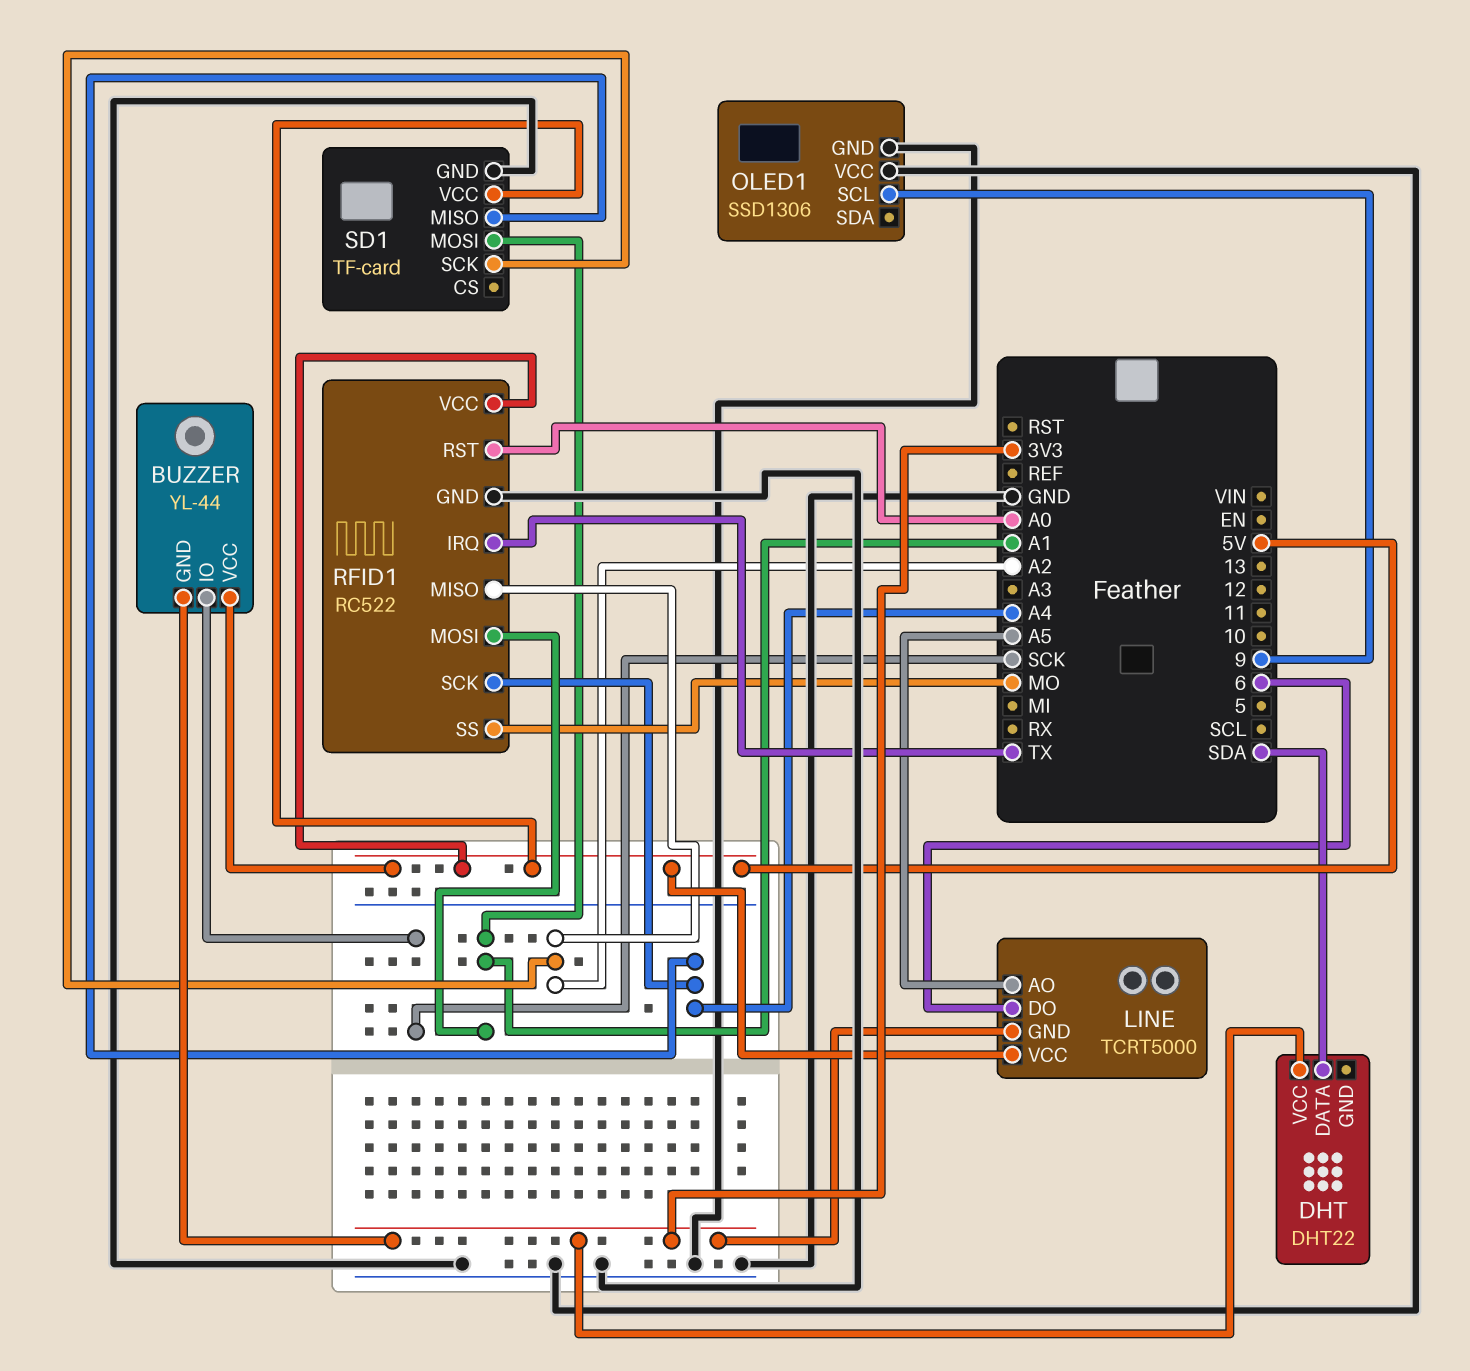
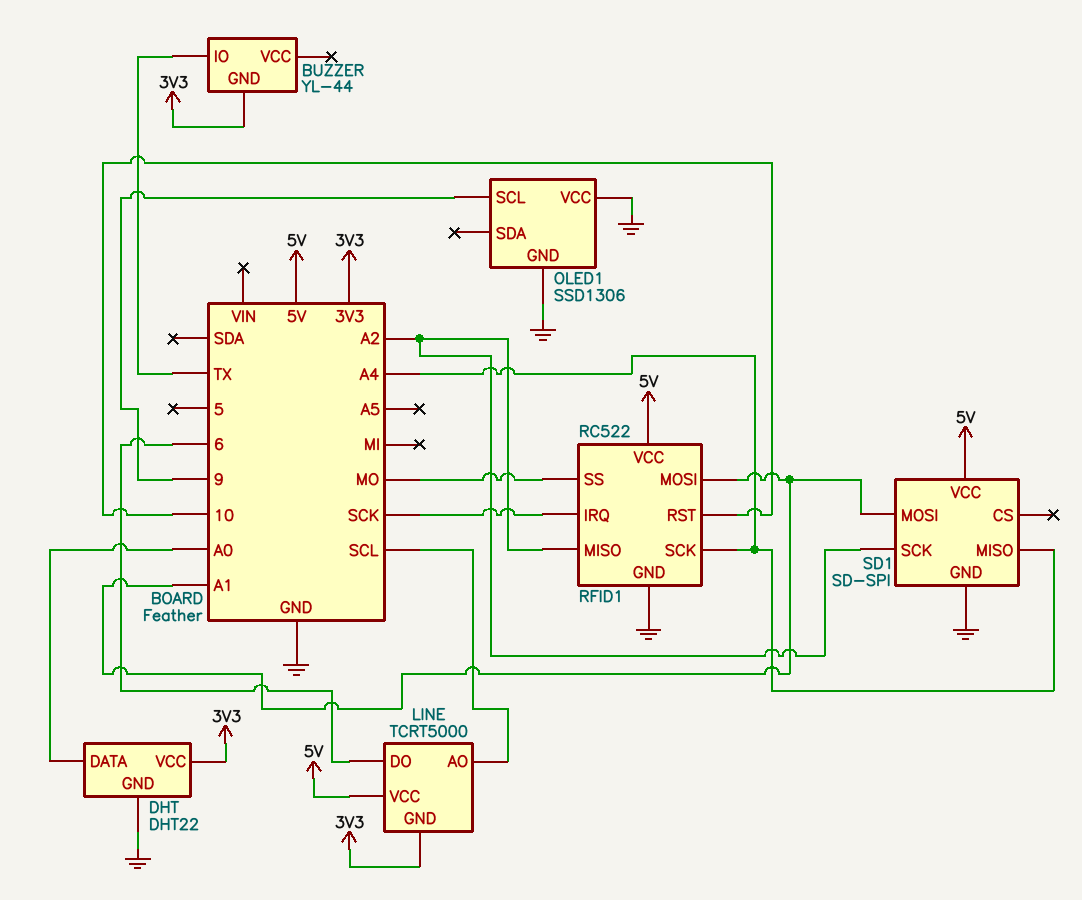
BUZZER pin IO: SCK -> TX
BUZZER pin VCC: 5V -> none
DHT pin DATA: SDA -> A0
DHT pin GND: none -> GND
LINE pin AO: A5 -> SCL
RFID1 pin IRQ: TX -> SCK
RFID1 pin RST: A0 -> 10
SD1: TF-card -> SD-SPI

